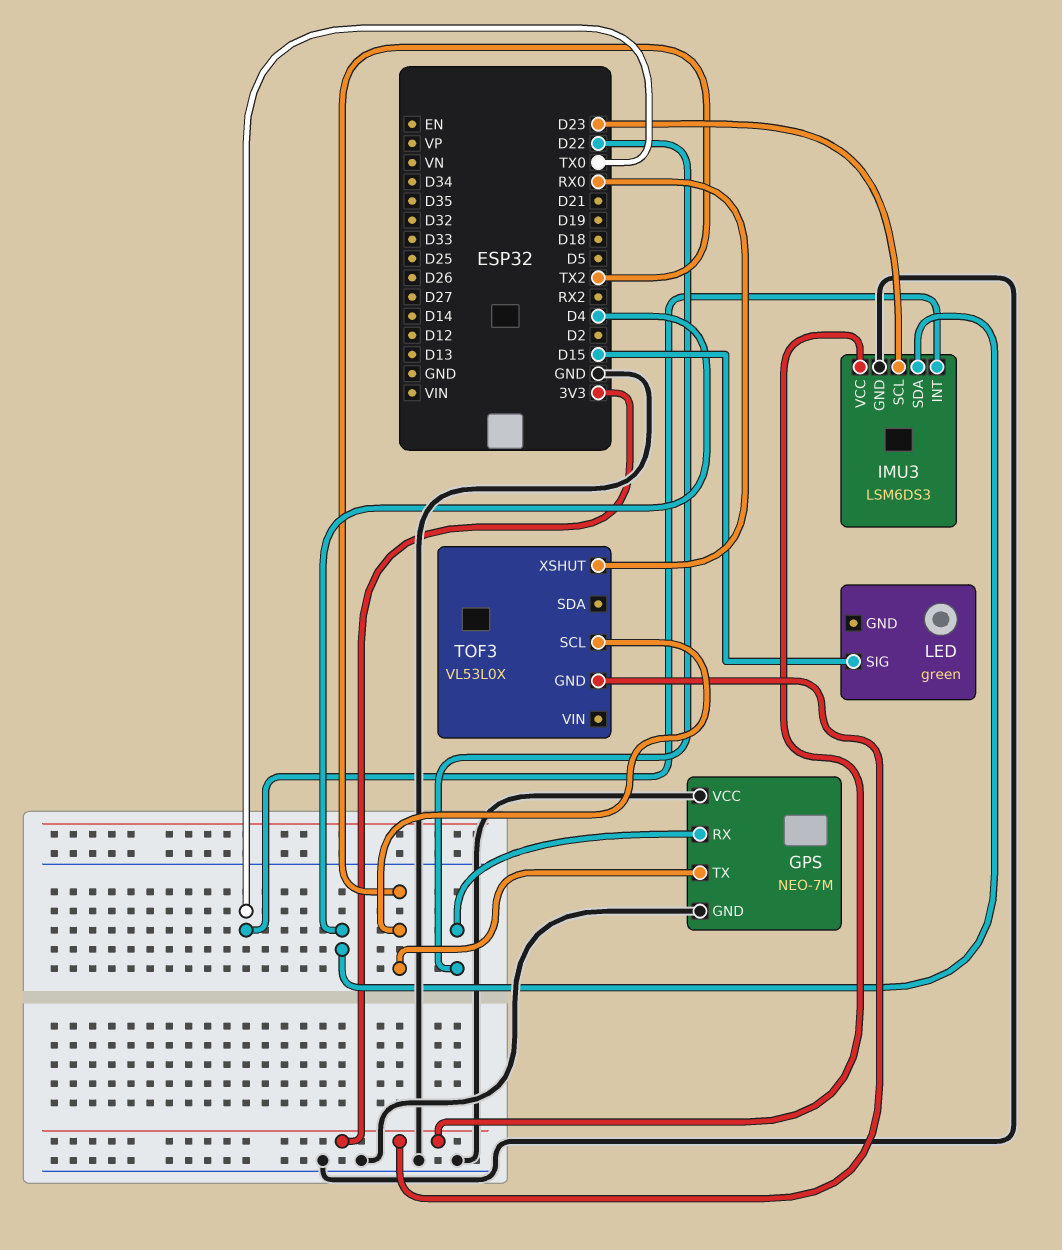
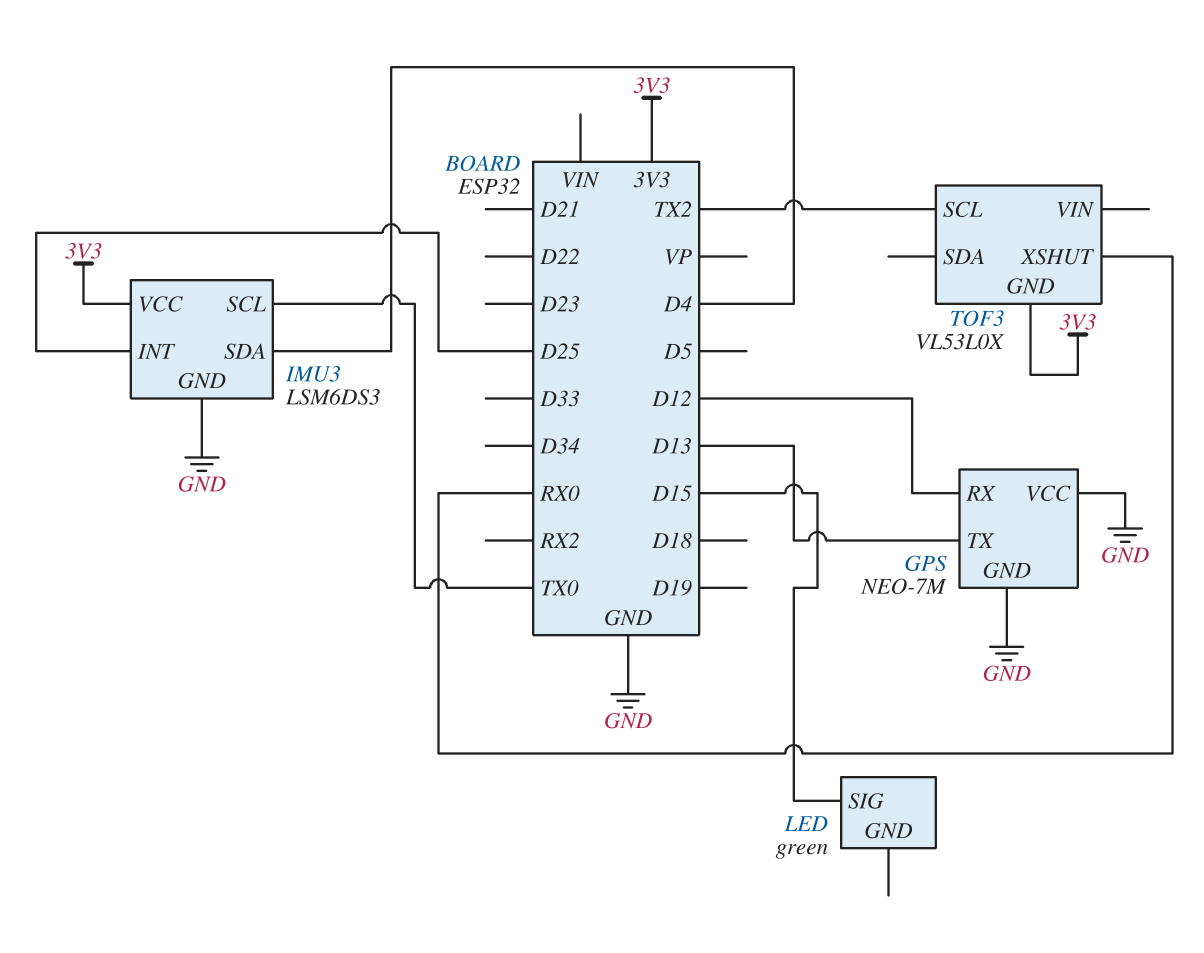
GPS pin RX: D22 -> D12
GPS pin TX: TX2 -> D13
IMU3 pin INT: TX0 -> D25
IMU3 pin SCL: D23 -> TX0

